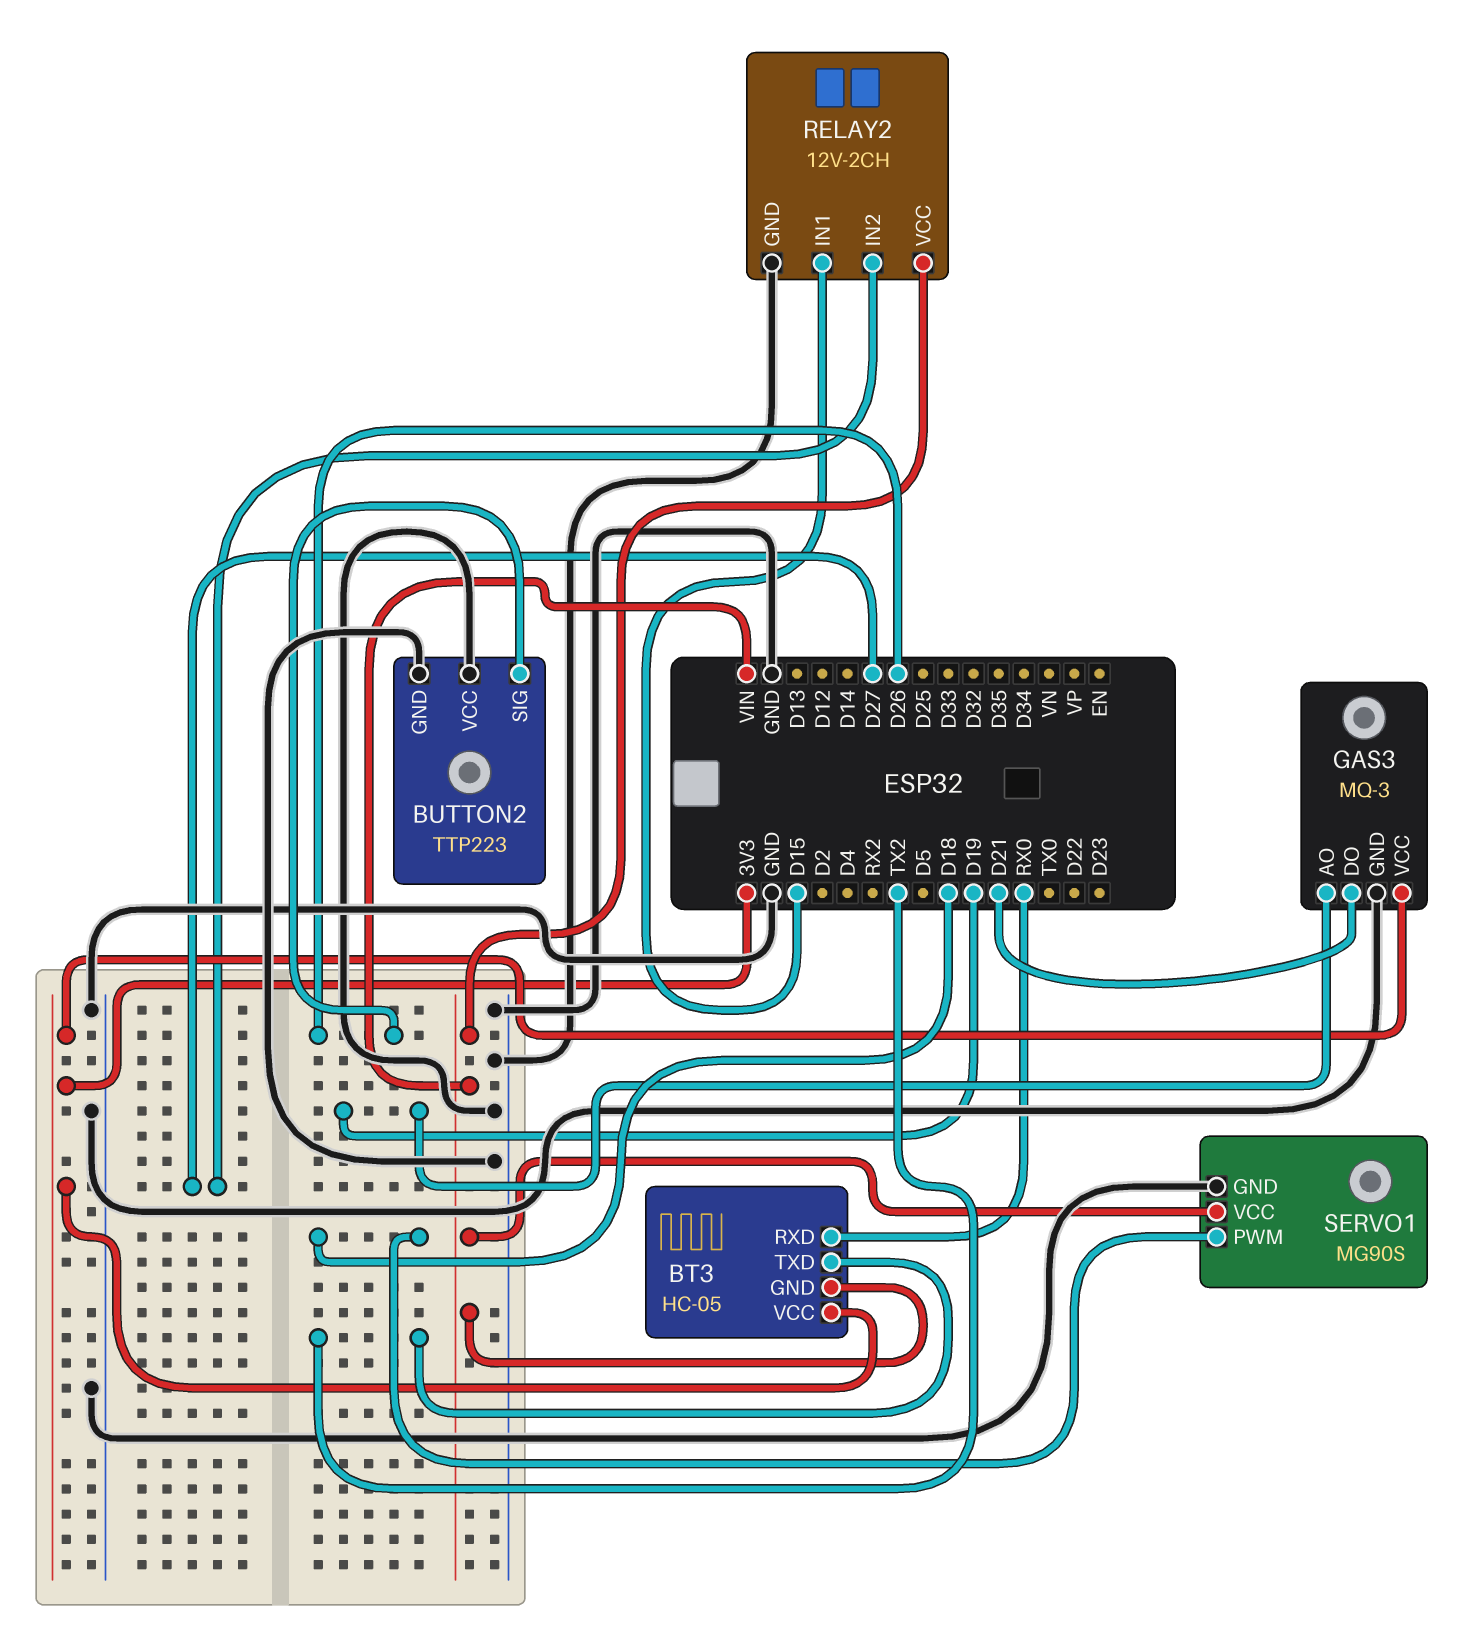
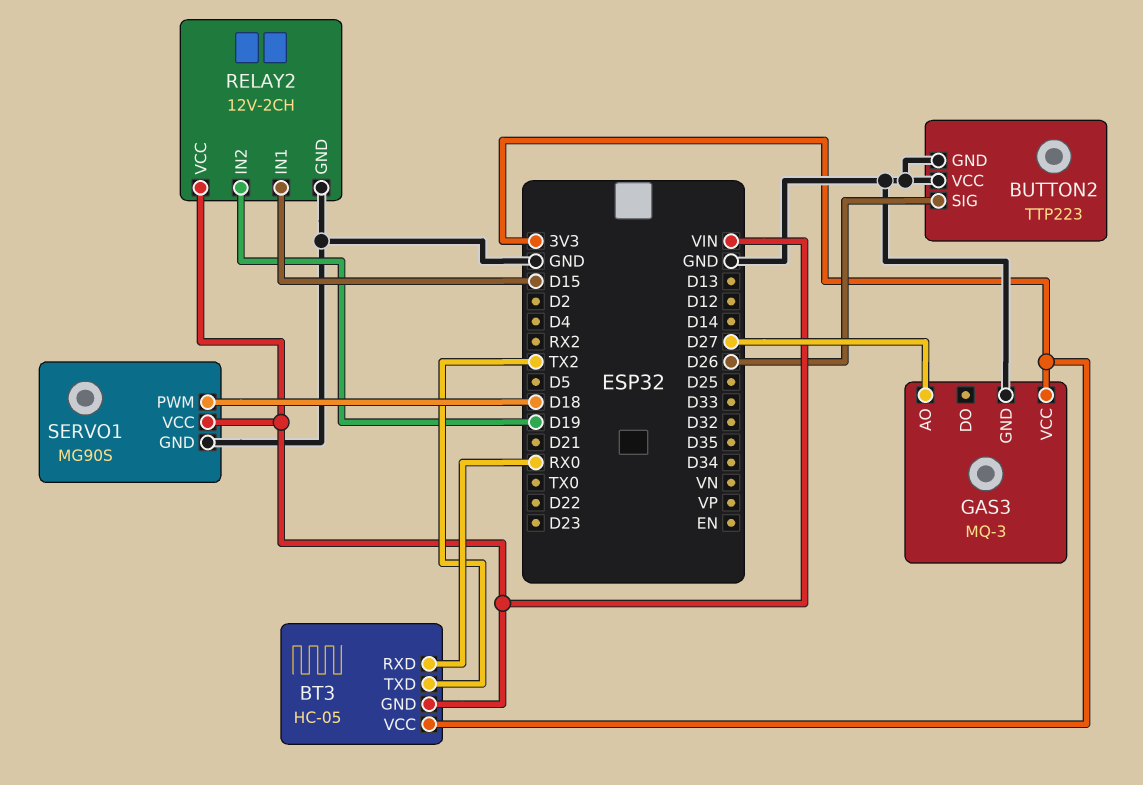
GAS3 pin AO: D19 -> D27
GAS3 pin DO: D21 -> none
RELAY2 pin IN2: D27 -> D19

